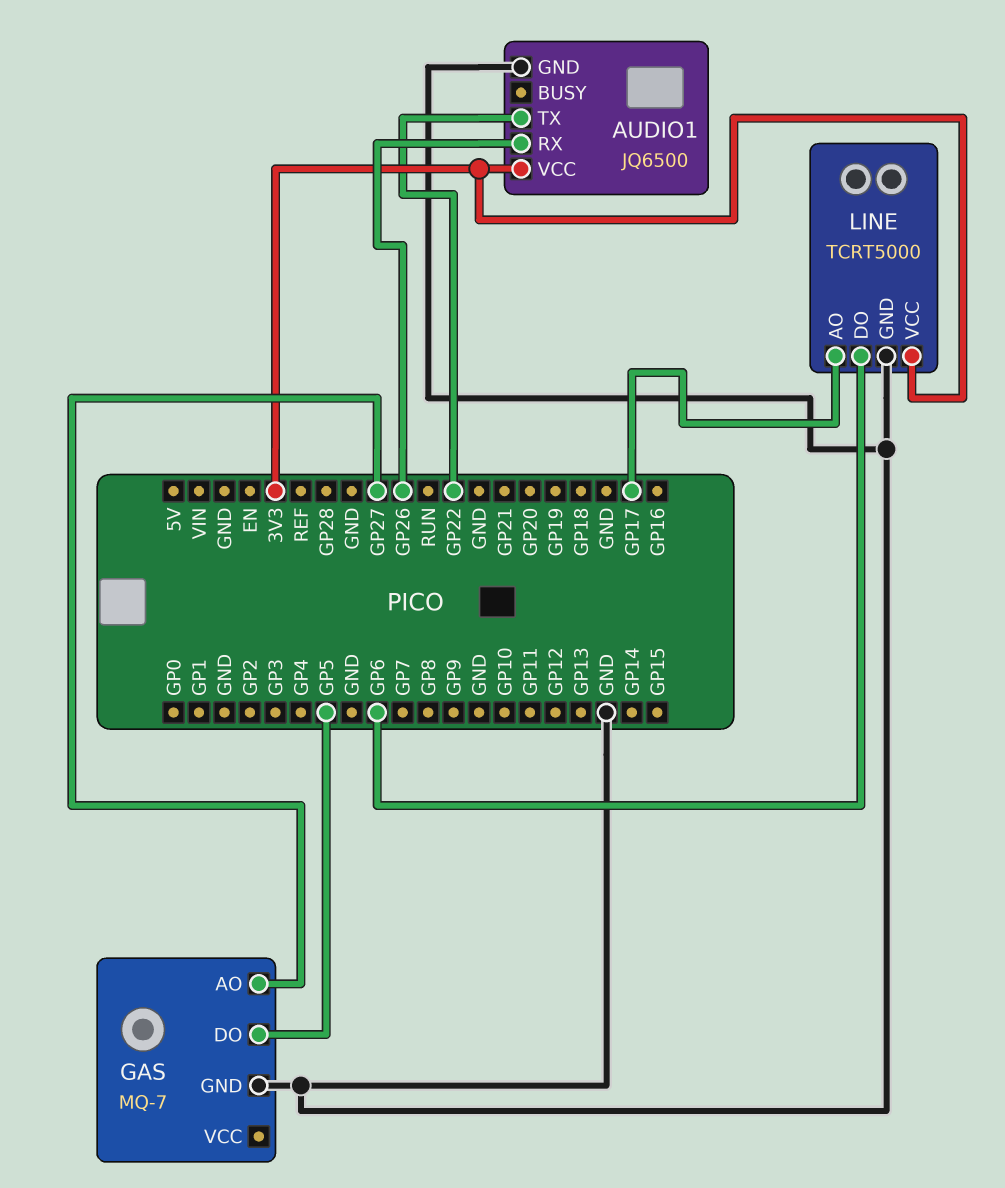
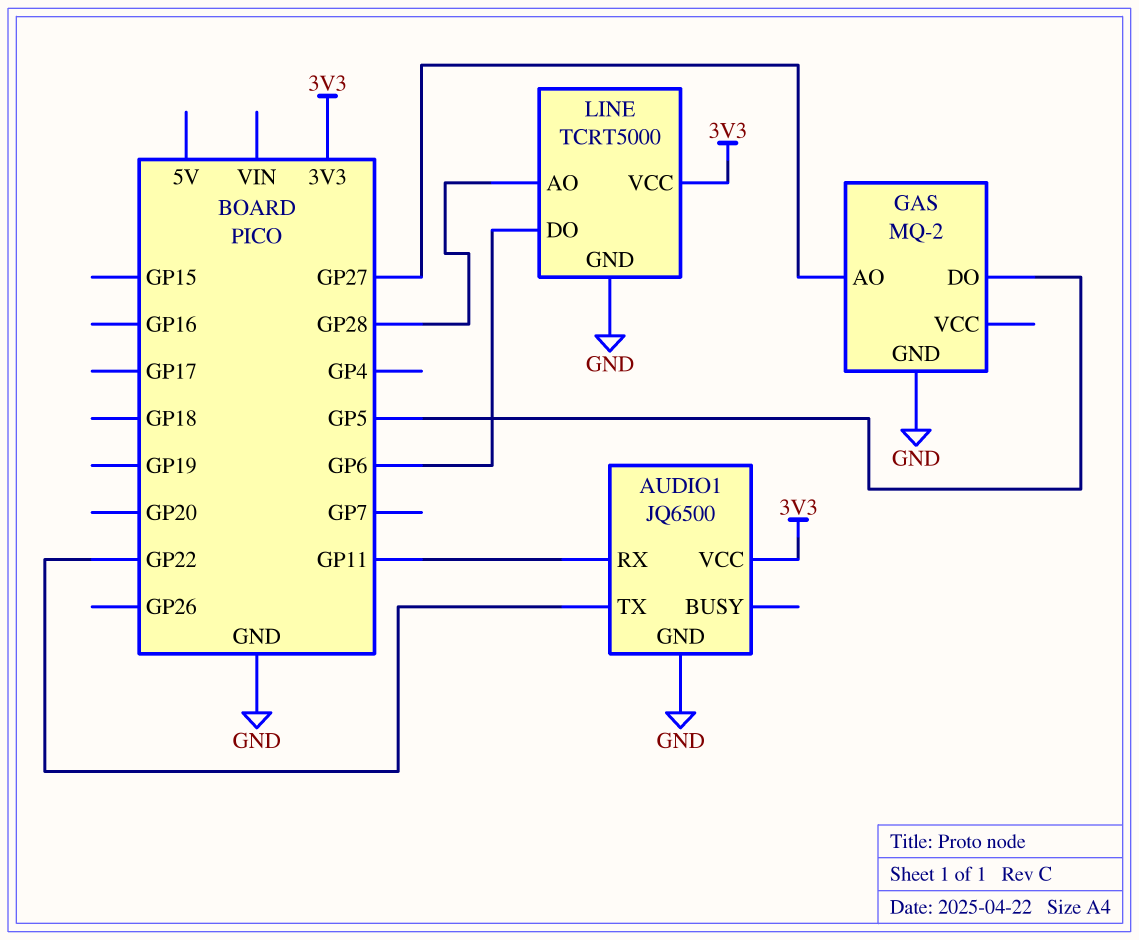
AUDIO1 pin RX: GP26 -> GP11
GAS: MQ-7 -> MQ-2
LINE pin AO: GP17 -> GP28

